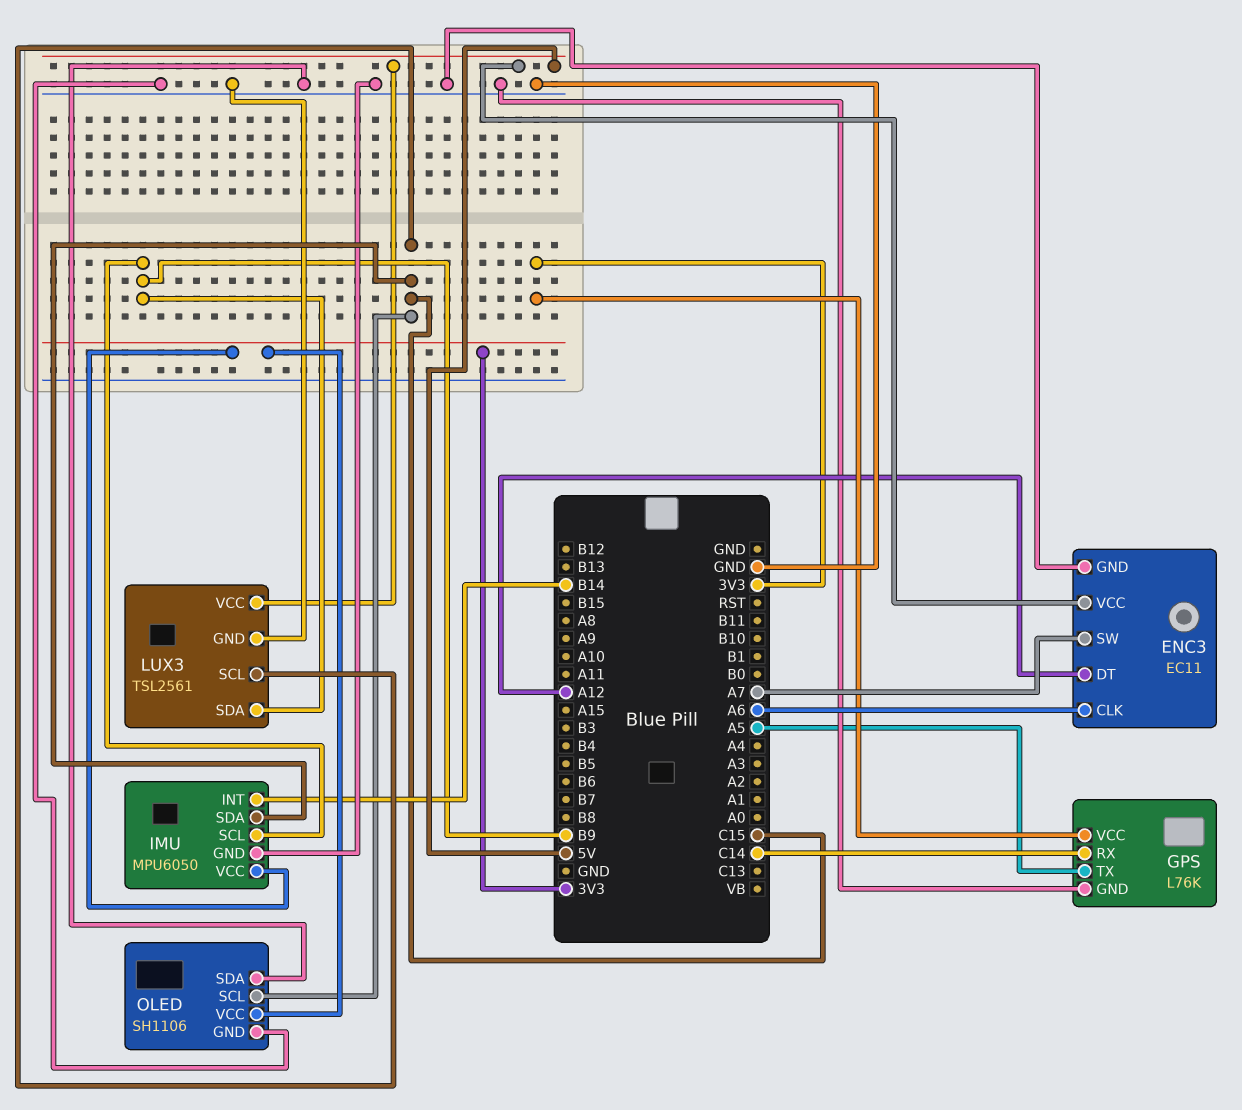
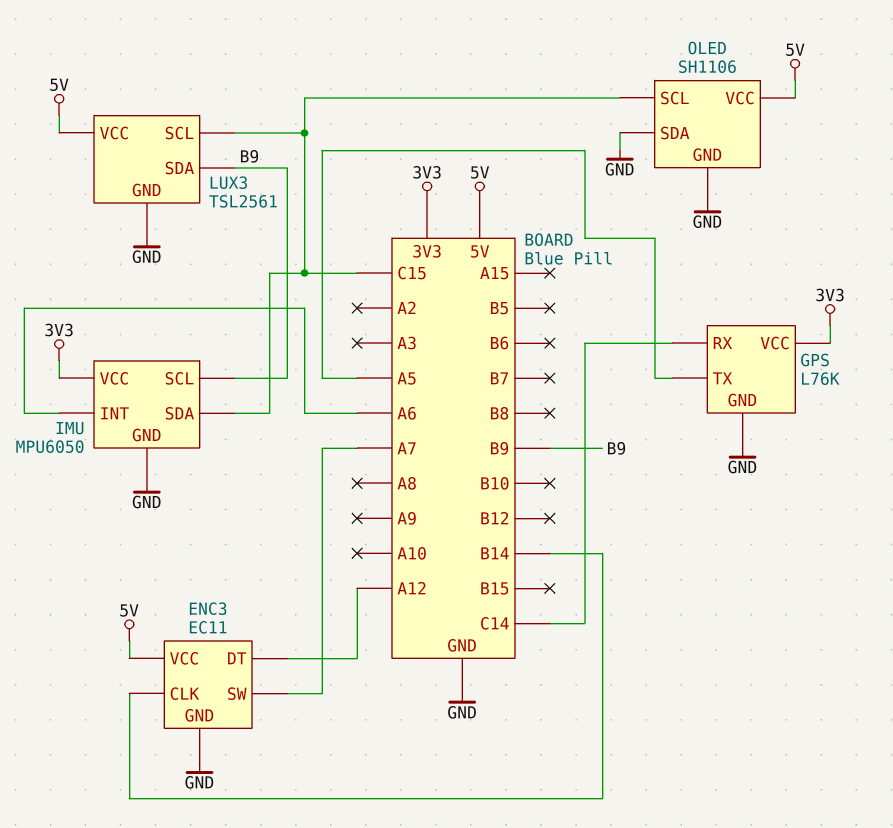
ENC3 pin CLK: A6 -> B14
IMU pin INT: B14 -> A6
OLED pin VCC: 3V3 -> 5V

